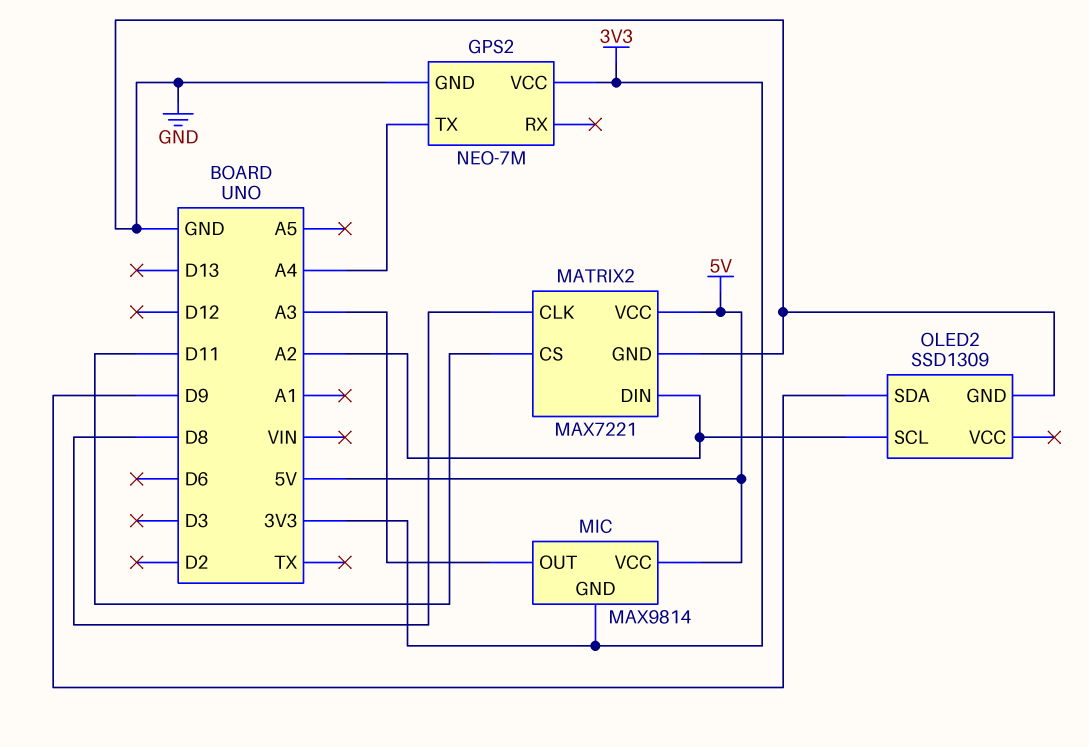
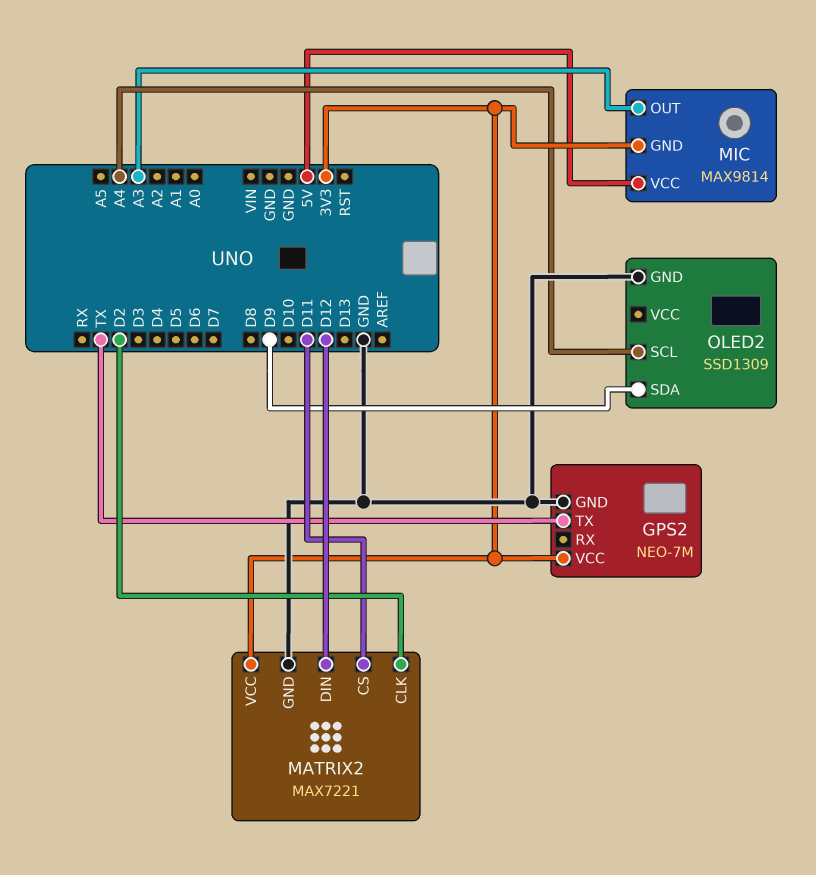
GPS2 pin TX: A4 -> TX
MATRIX2 pin CLK: D8 -> D2
MATRIX2 pin DIN: A2 -> D12
MATRIX2 pin VCC: 5V -> 3V3
OLED2 pin SCL: A2 -> A4

